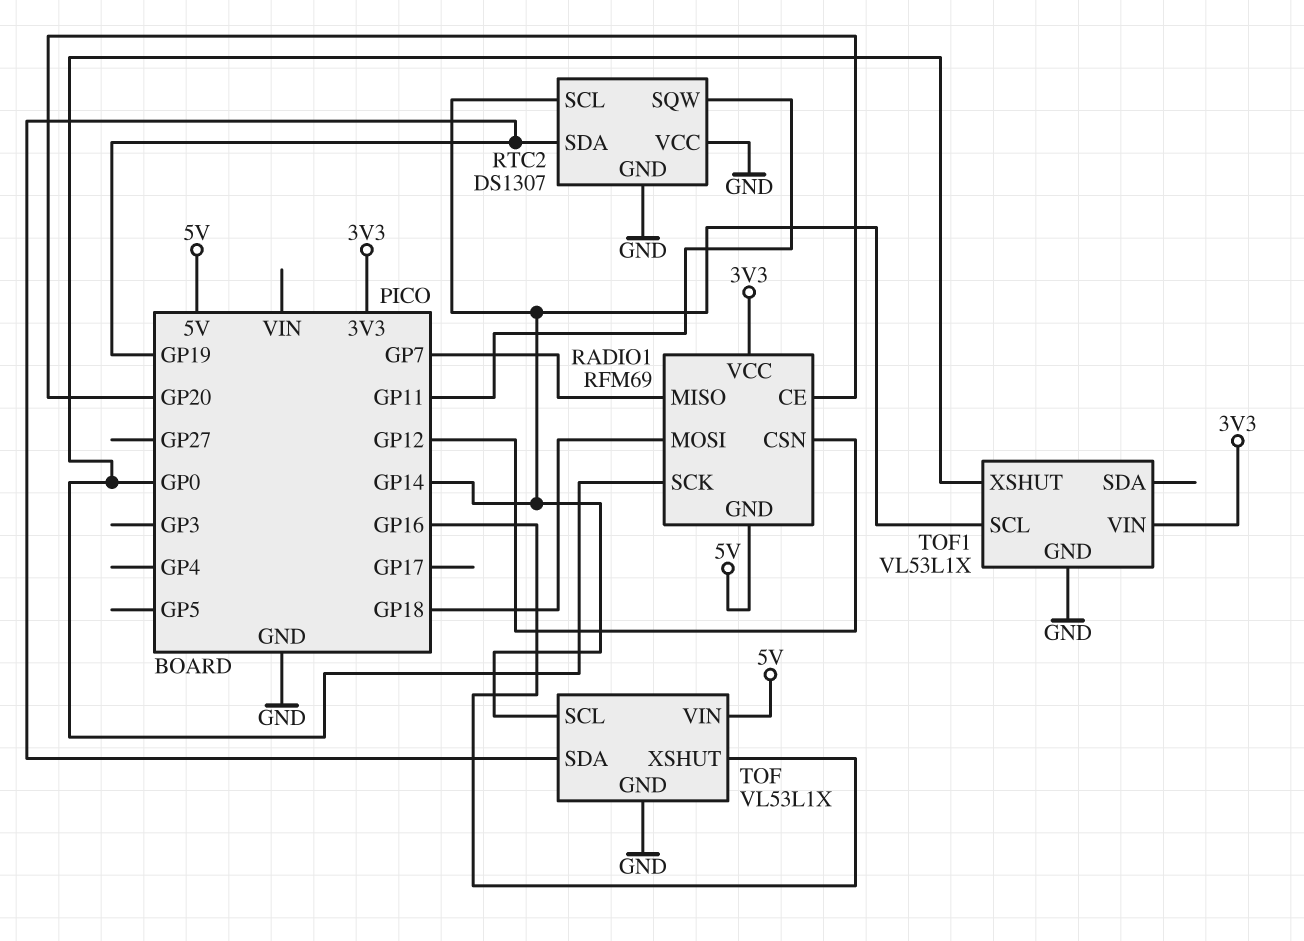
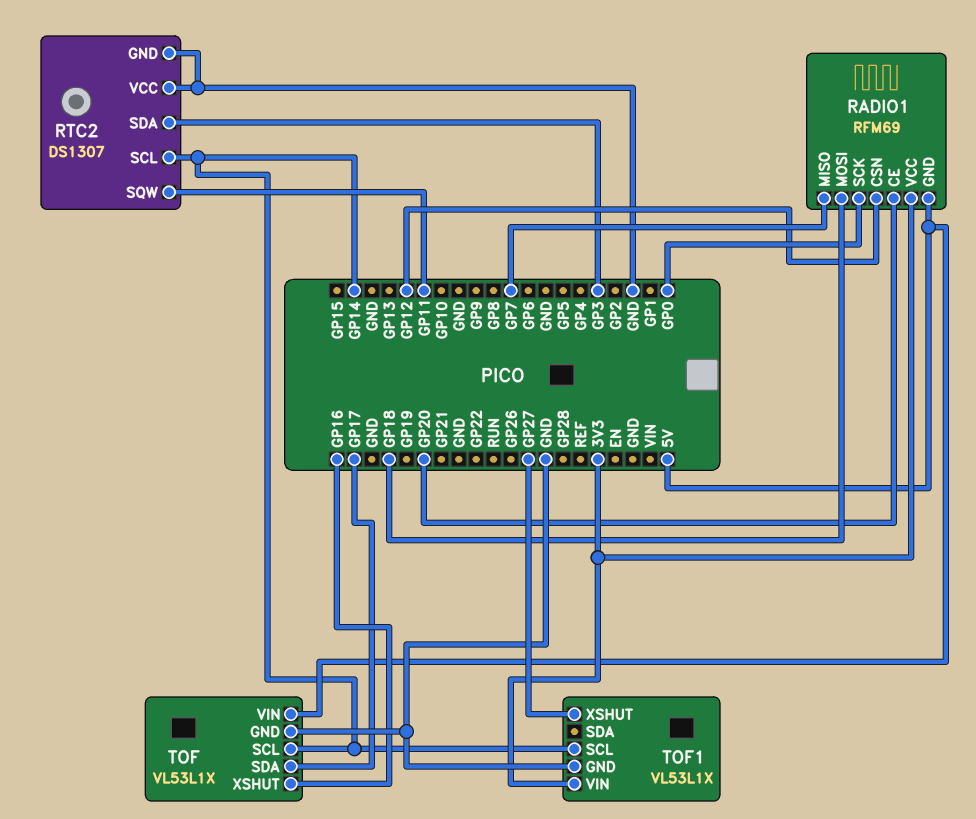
RTC2 pin SDA: GP19 -> GP3
TOF pin SDA: GP19 -> GP17
TOF1 pin XSHUT: GP0 -> GP27

